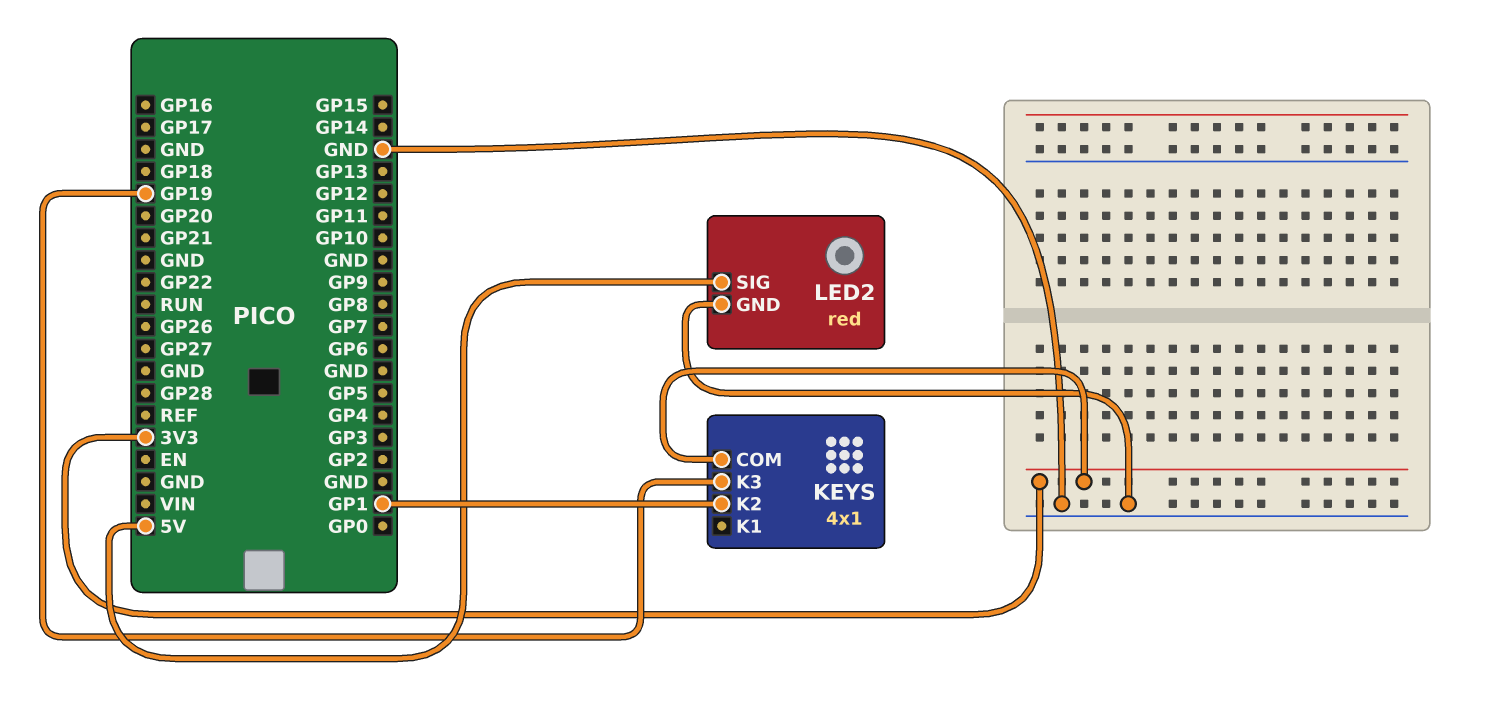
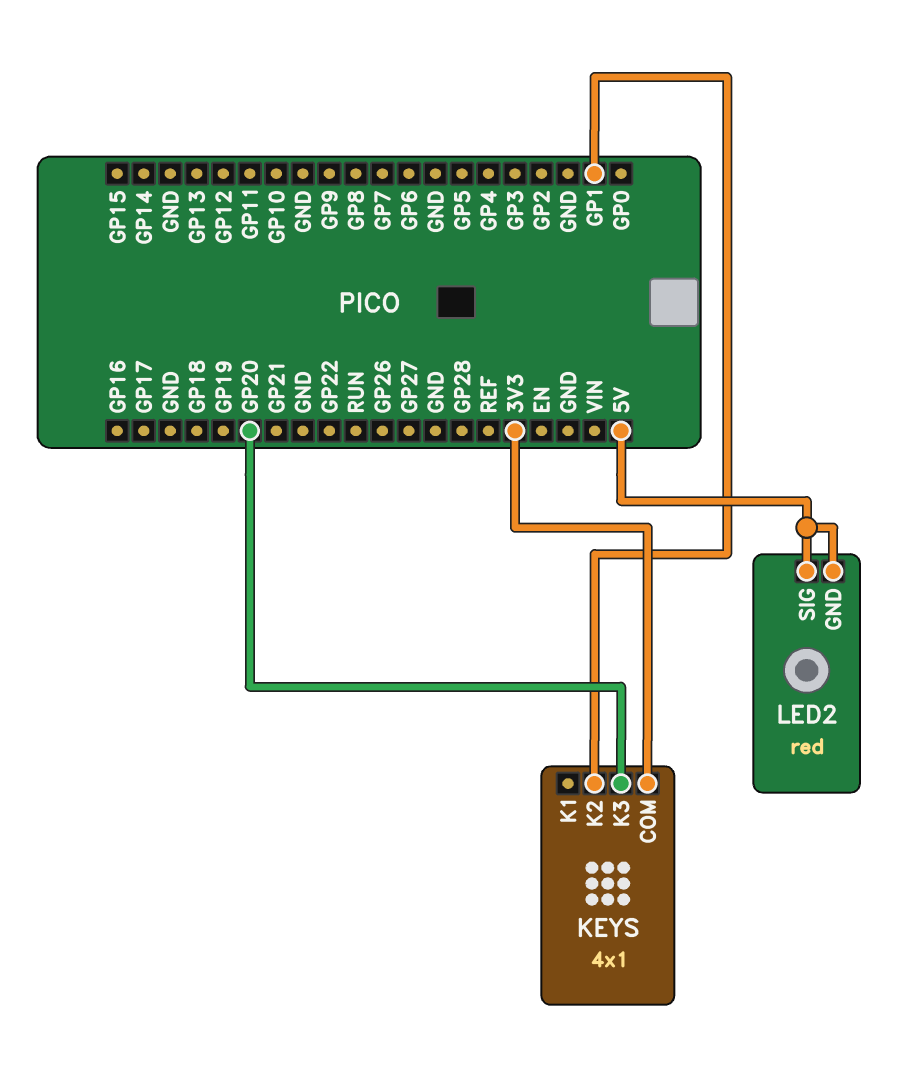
KEYS pin K3: GP19 -> GP20
LED2 pin GND: GND -> 5V

